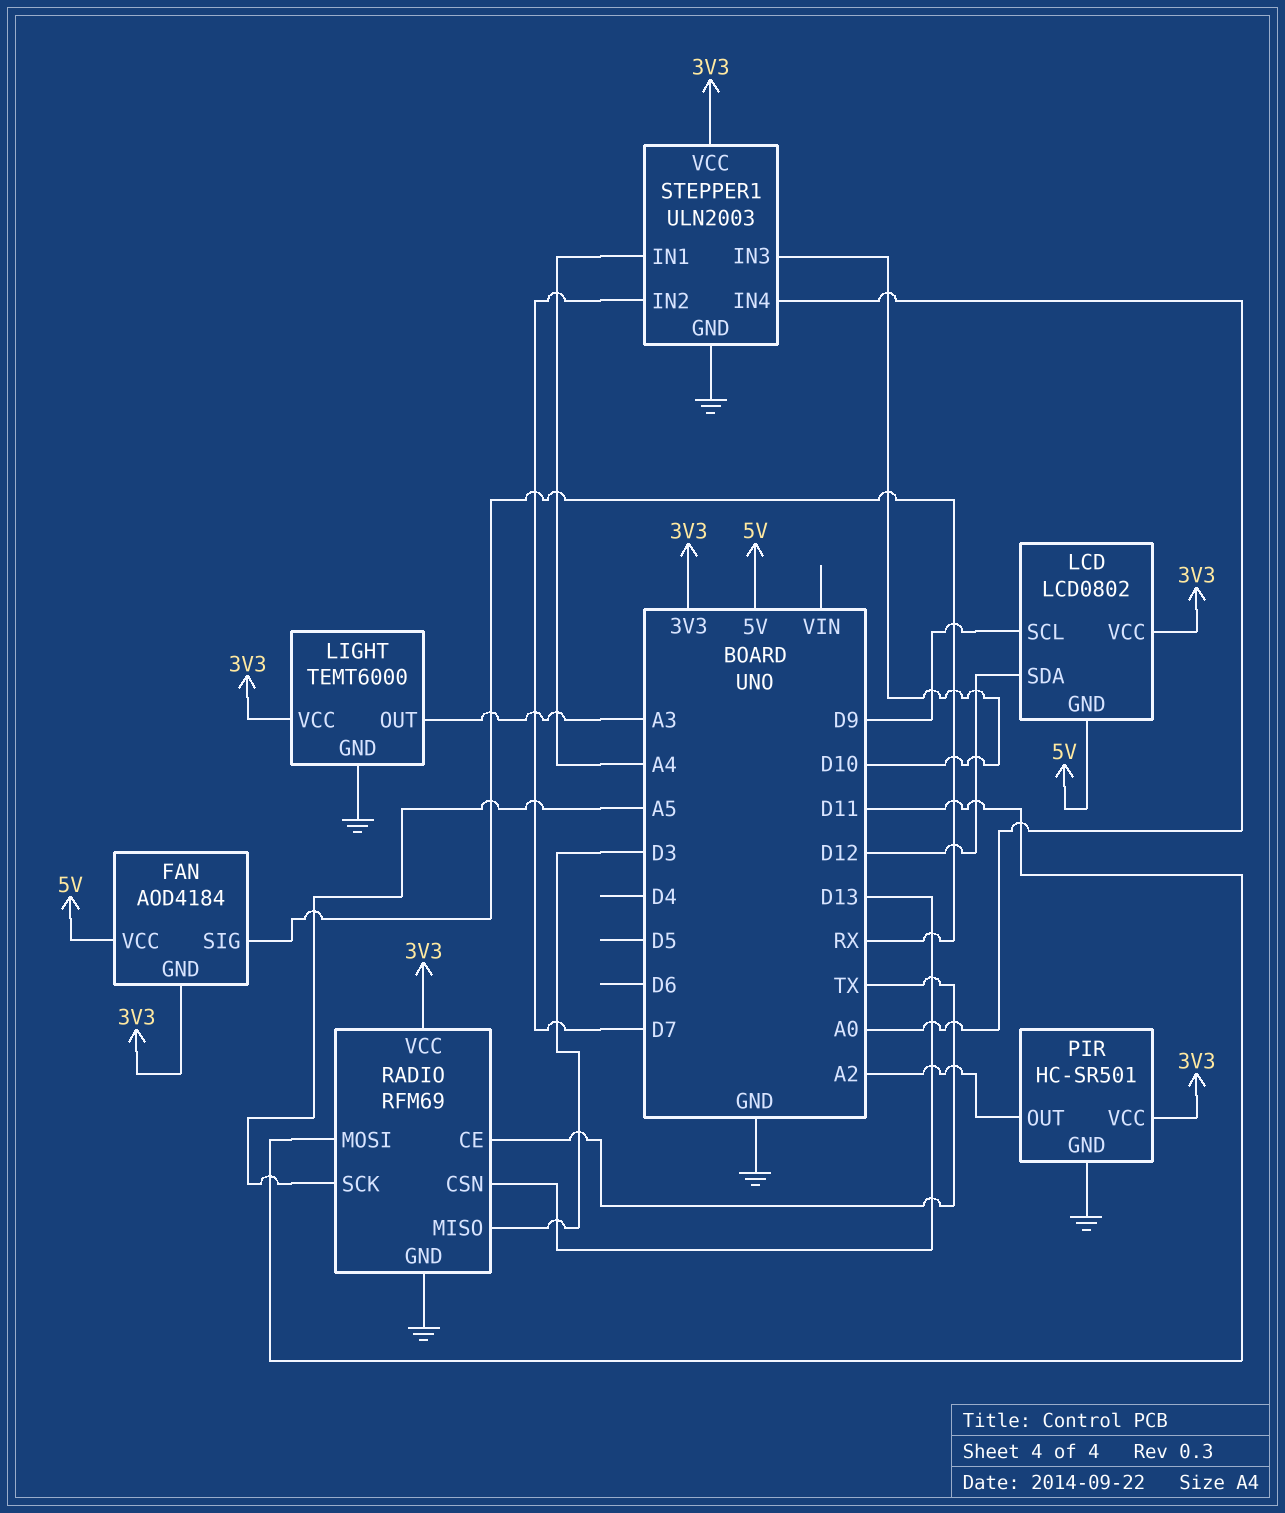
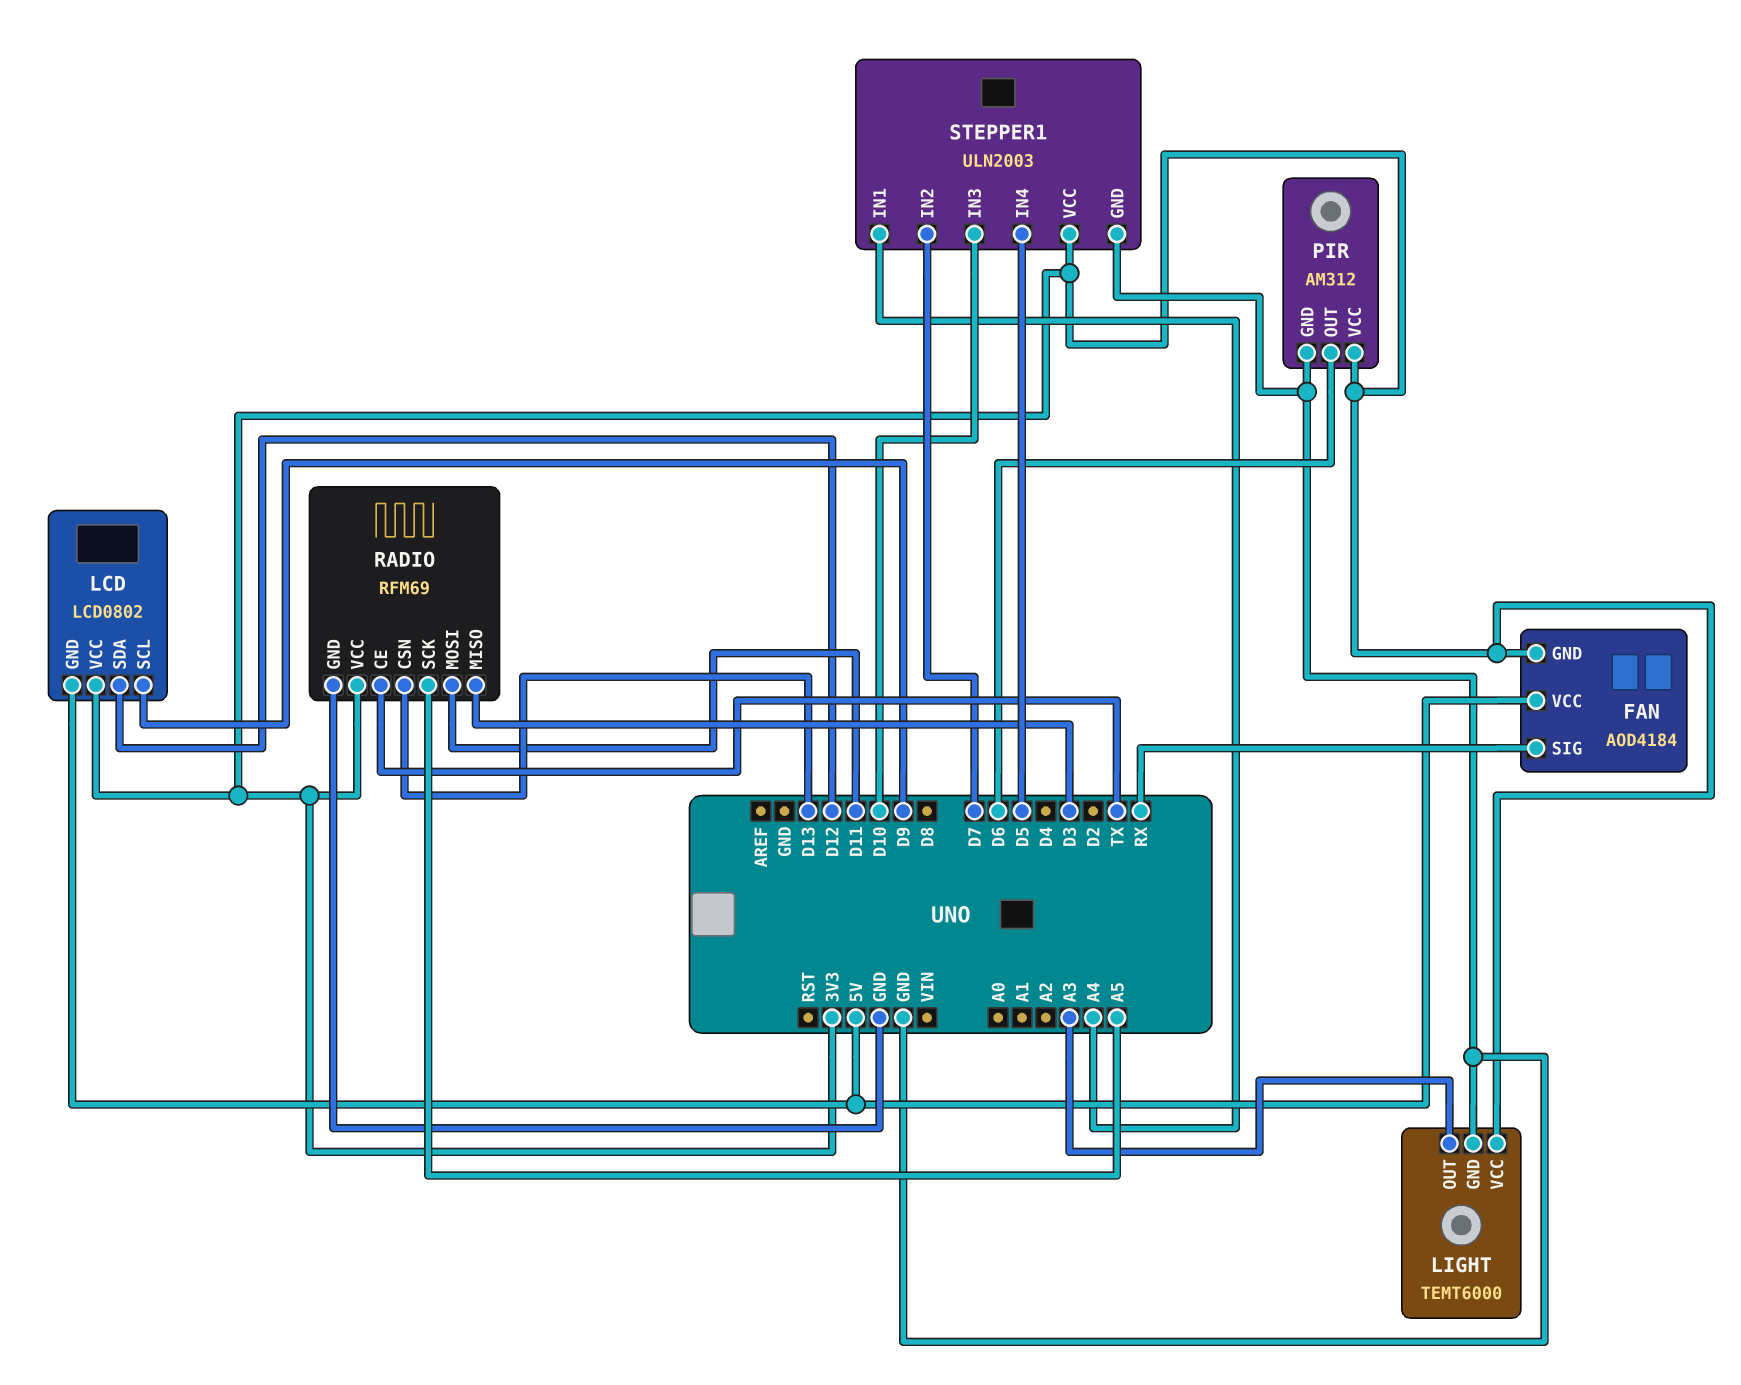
PIR: HC-SR501 -> AM312
PIR pin OUT: A2 -> D6
STEPPER1 pin IN4: A0 -> D5

